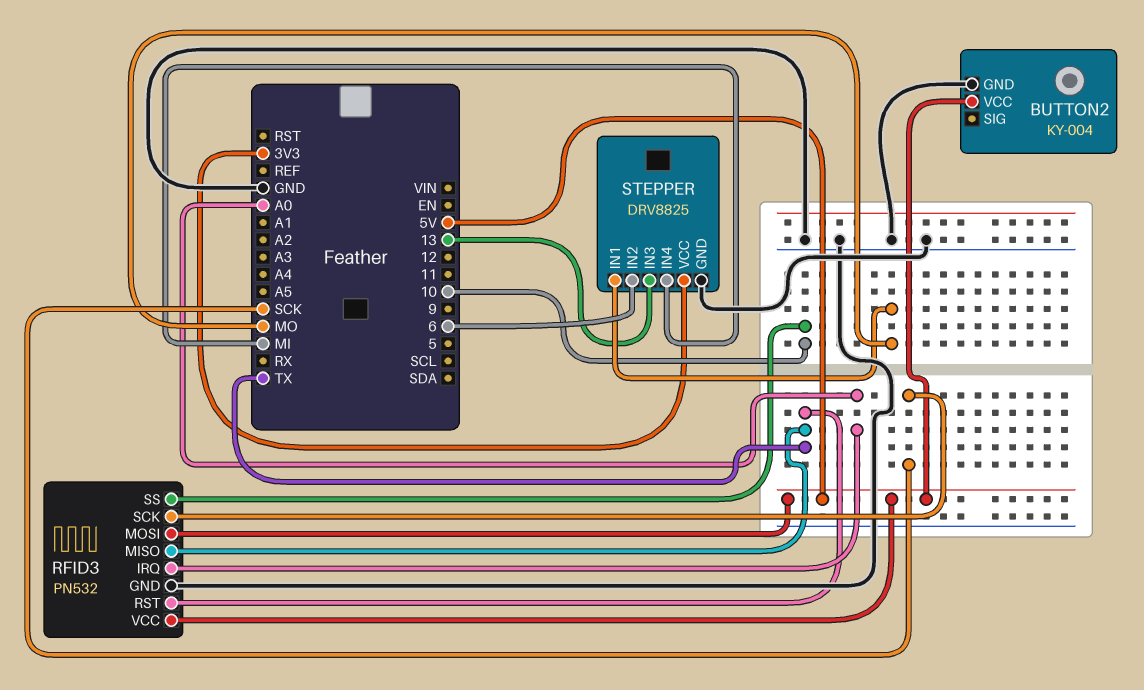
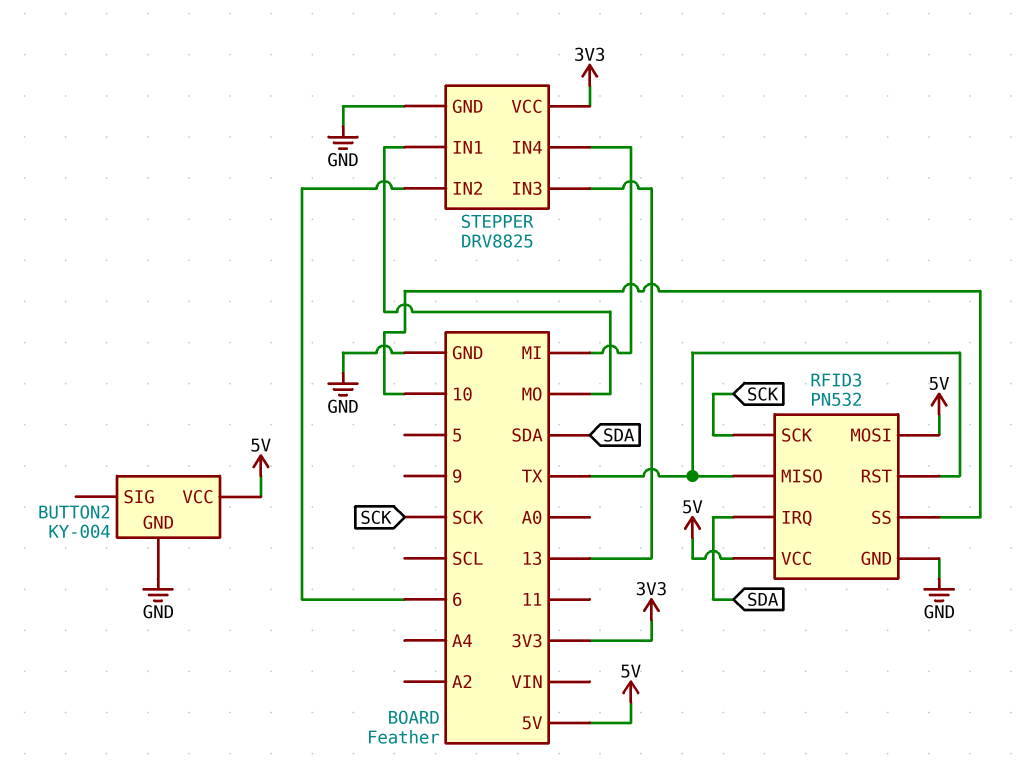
RFID3 pin IRQ: A0 -> SDA

